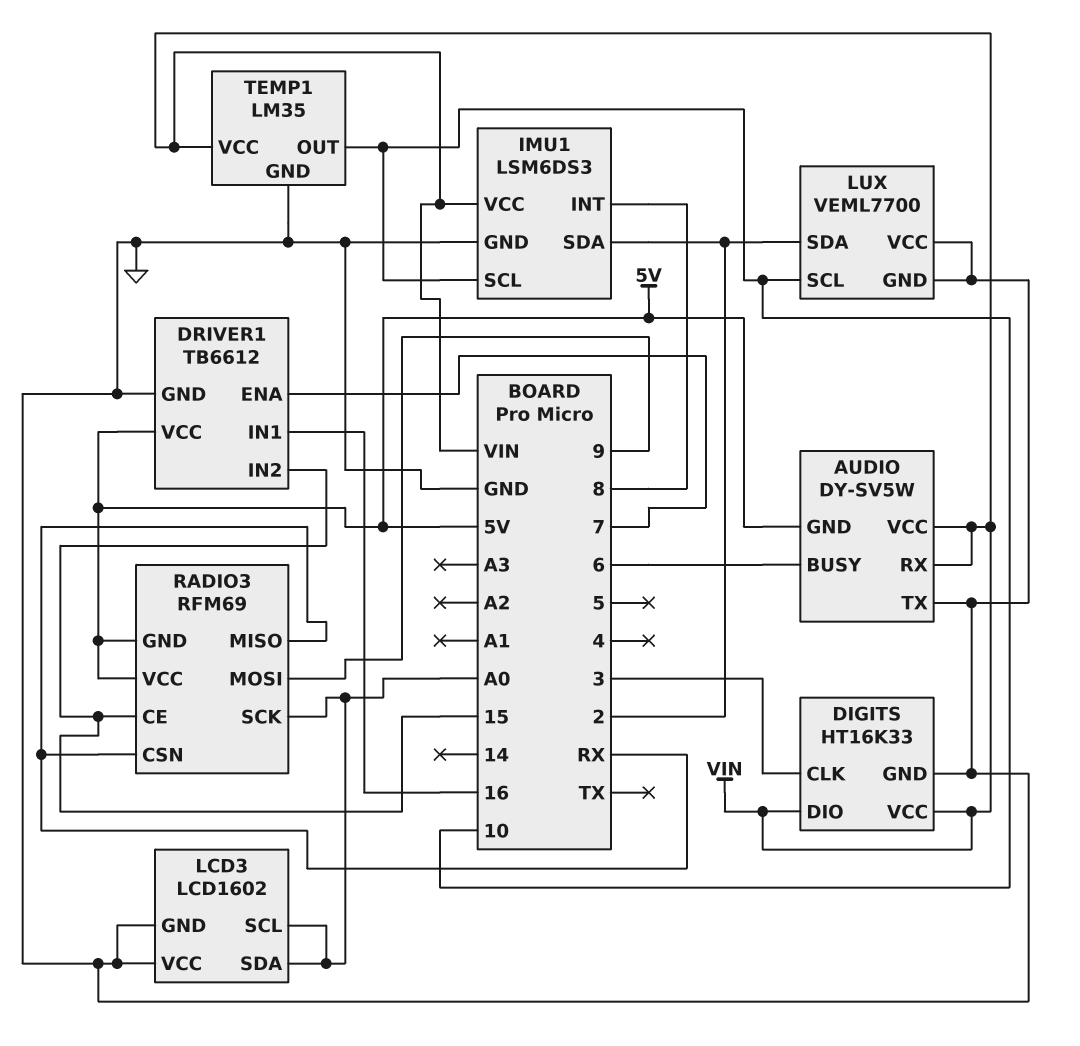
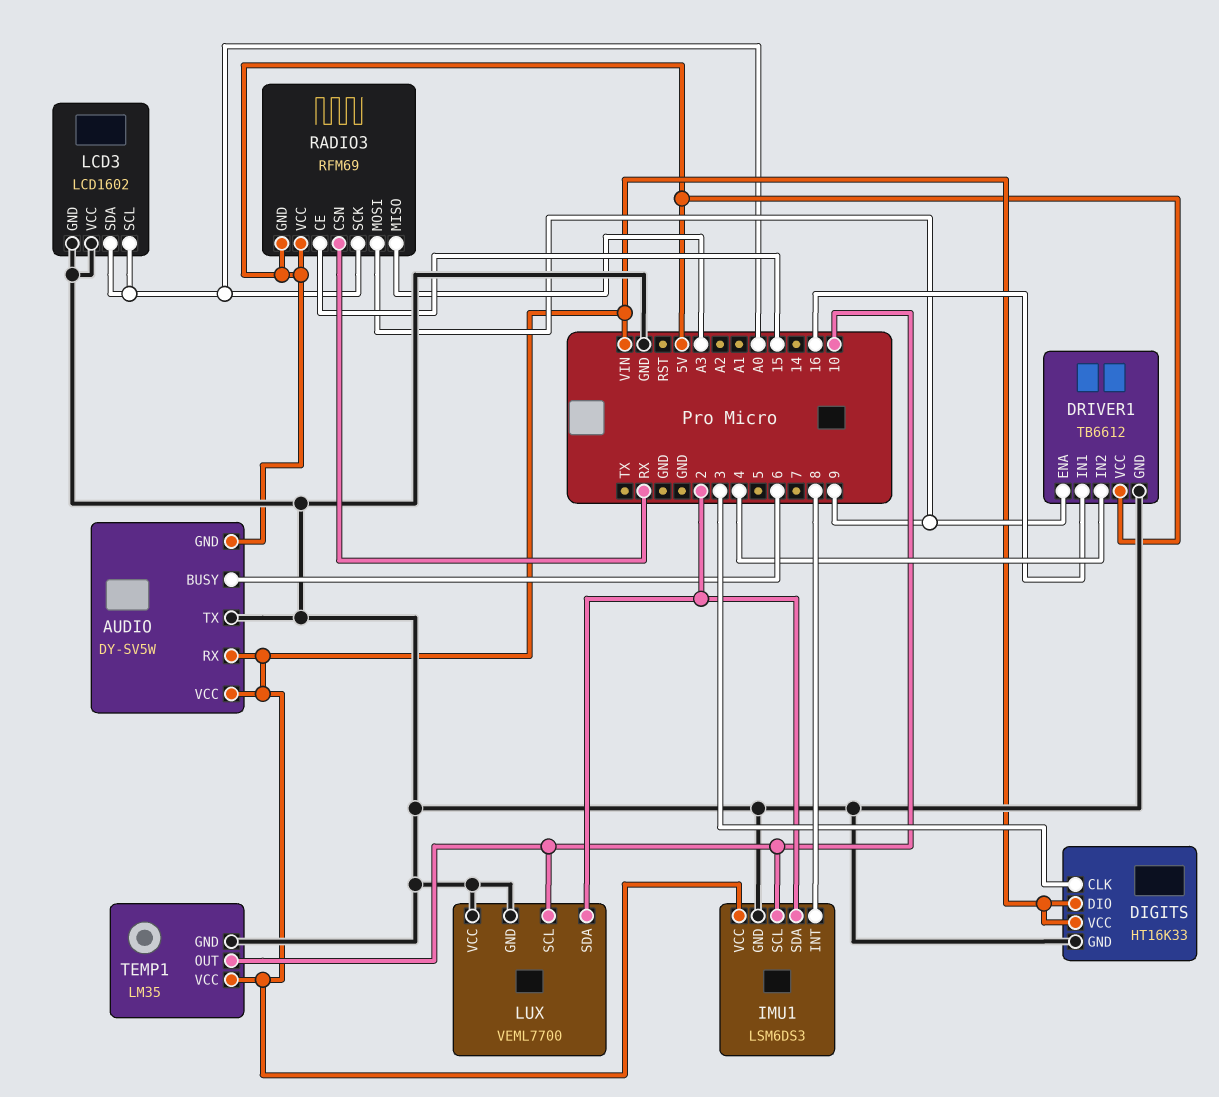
DRIVER1 pin ENA: 7 -> 9
DRIVER1 pin IN2: 15 -> 4
RADIO3 pin MISO: RX -> A3

